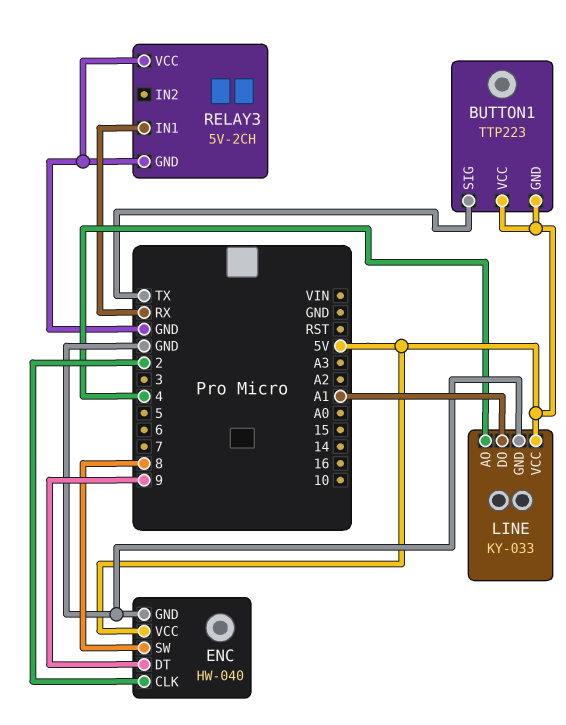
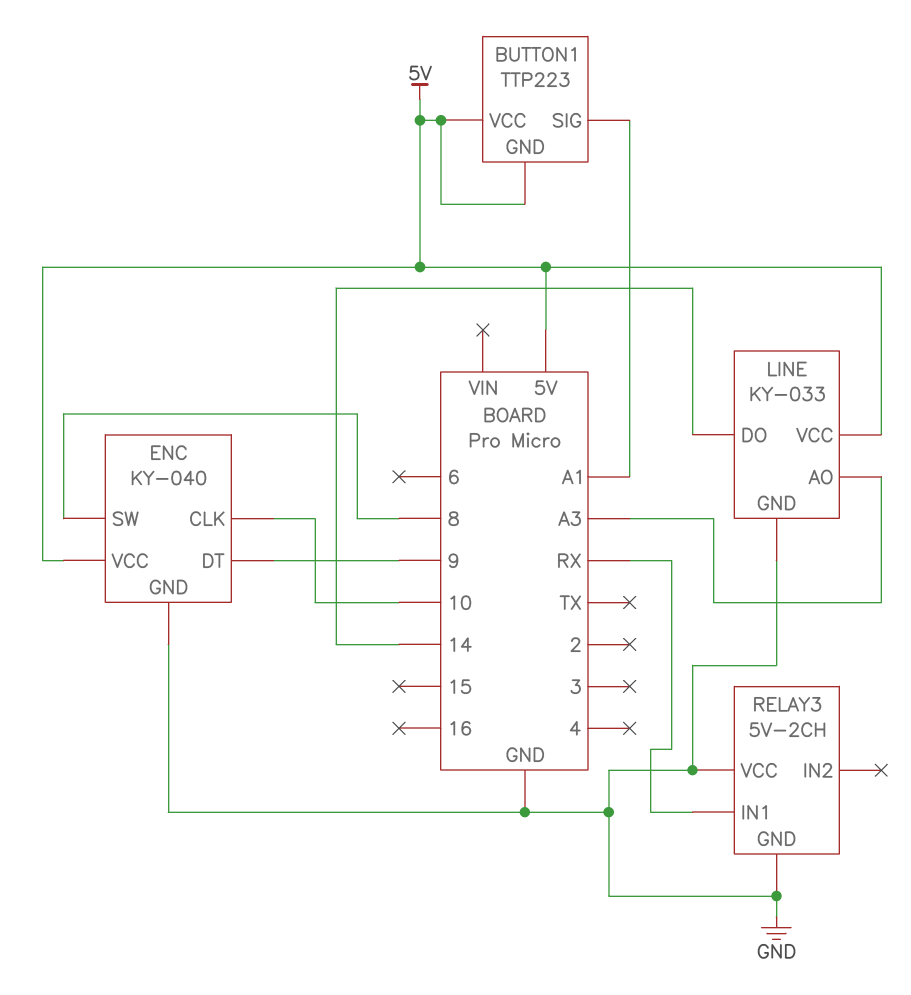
BUTTON1 pin SIG: TX -> A1
ENC: HW-040 -> KY-040
ENC pin CLK: 2 -> 10
LINE pin AO: 4 -> A3
LINE pin DO: A1 -> 14

